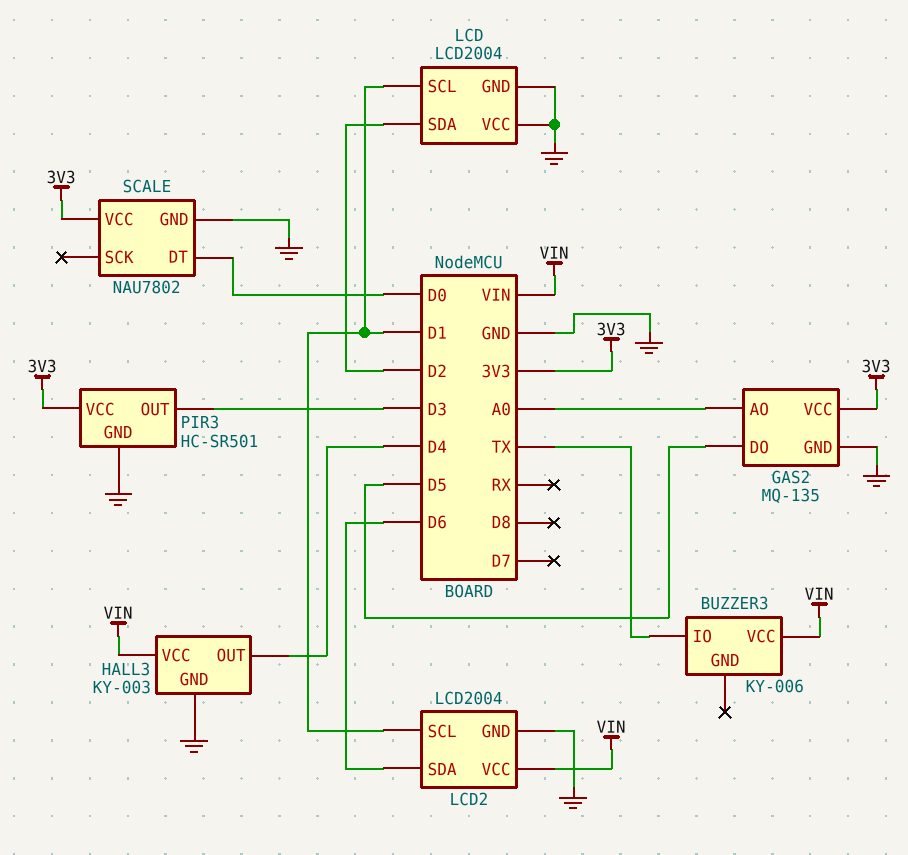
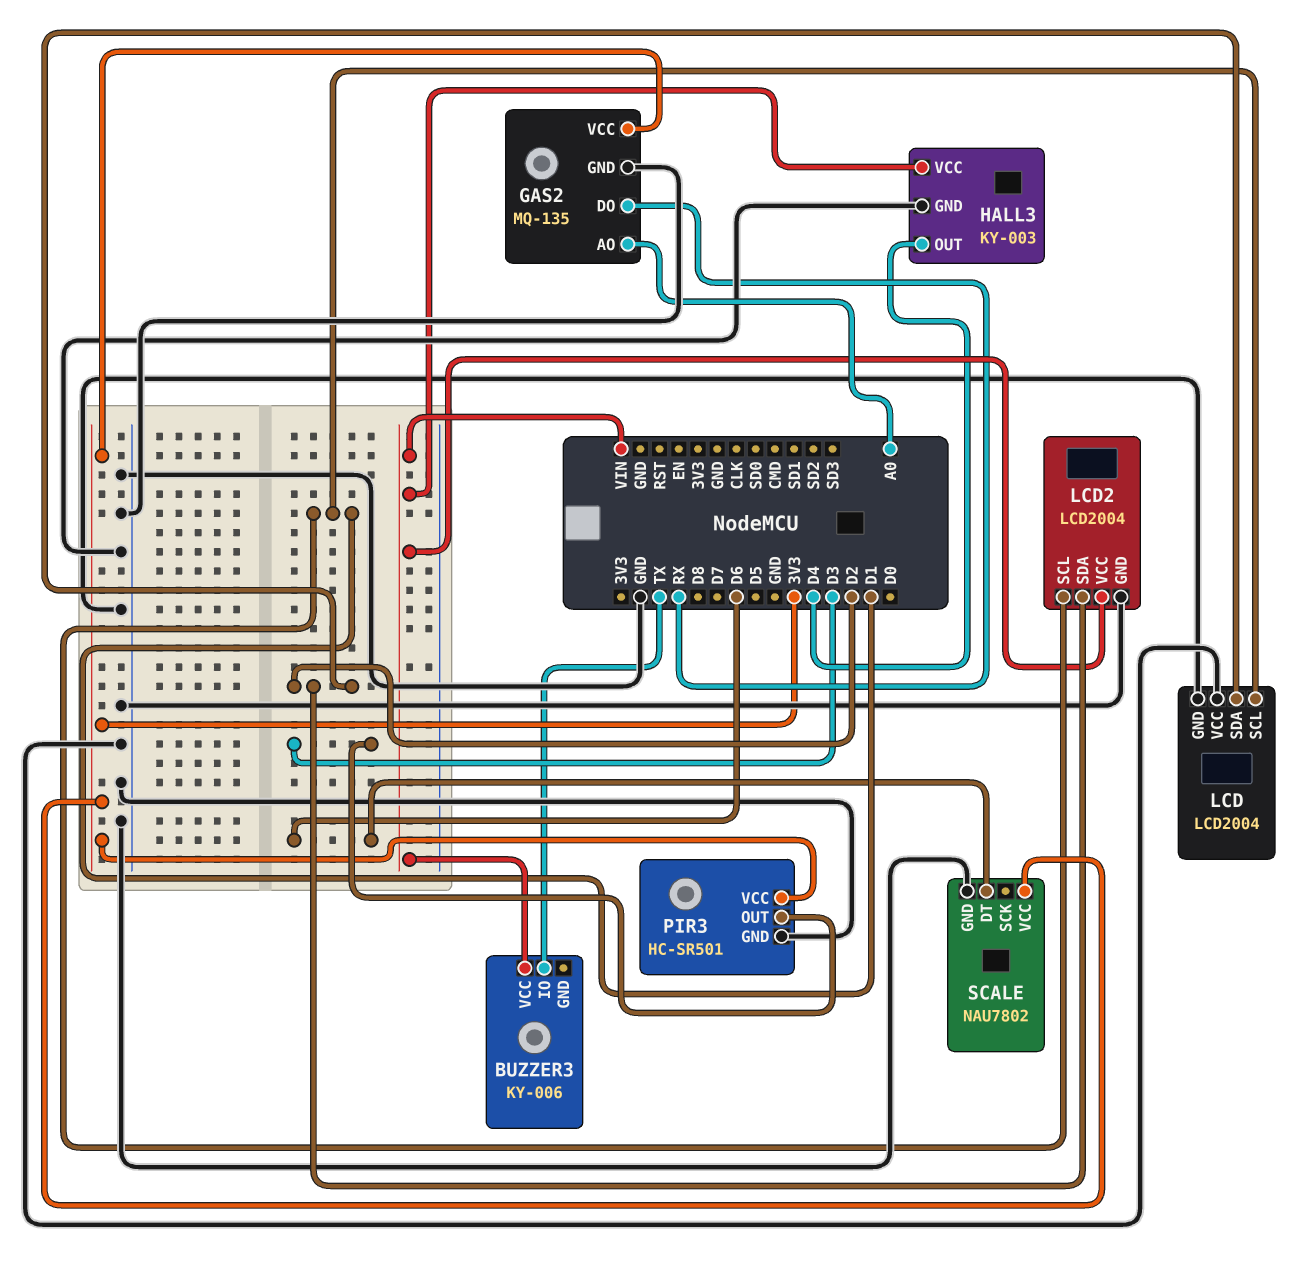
GAS2 pin DO: D5 -> RX
LCD2 pin SDA: D6 -> D2
SCALE pin DT: D0 -> D6

